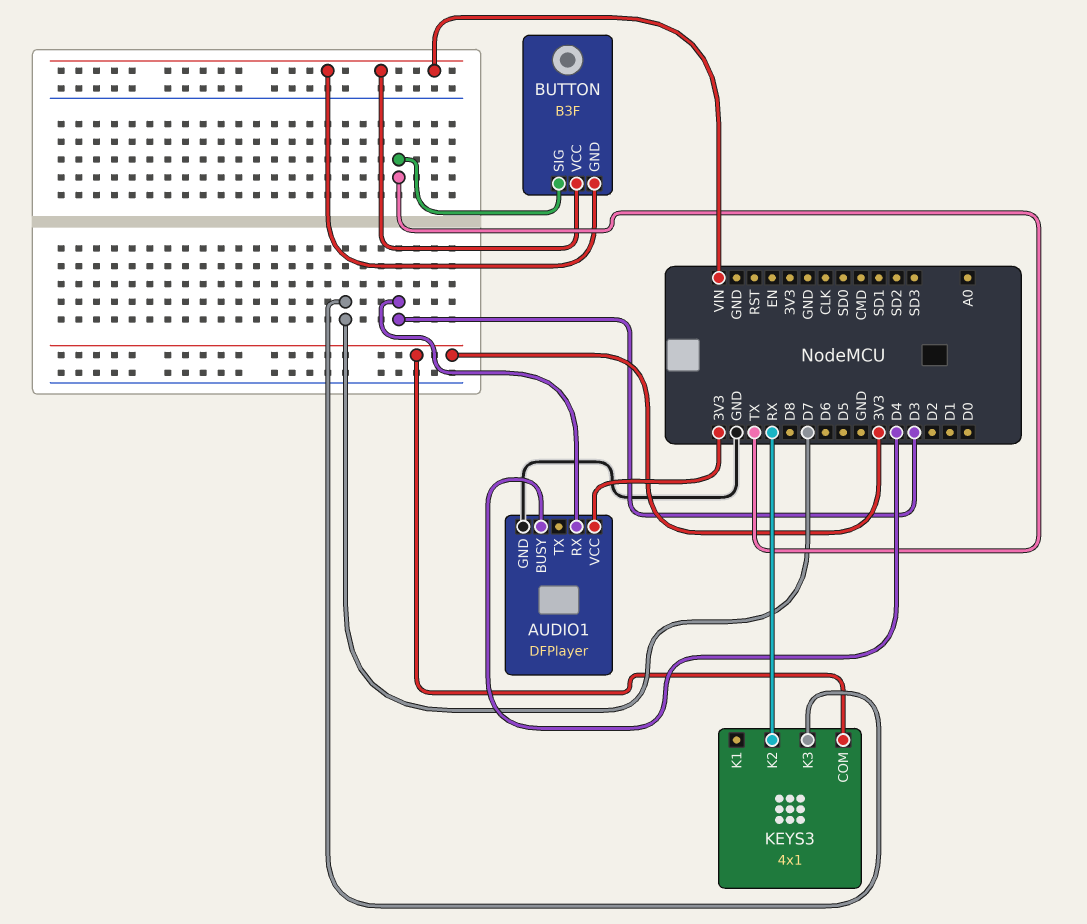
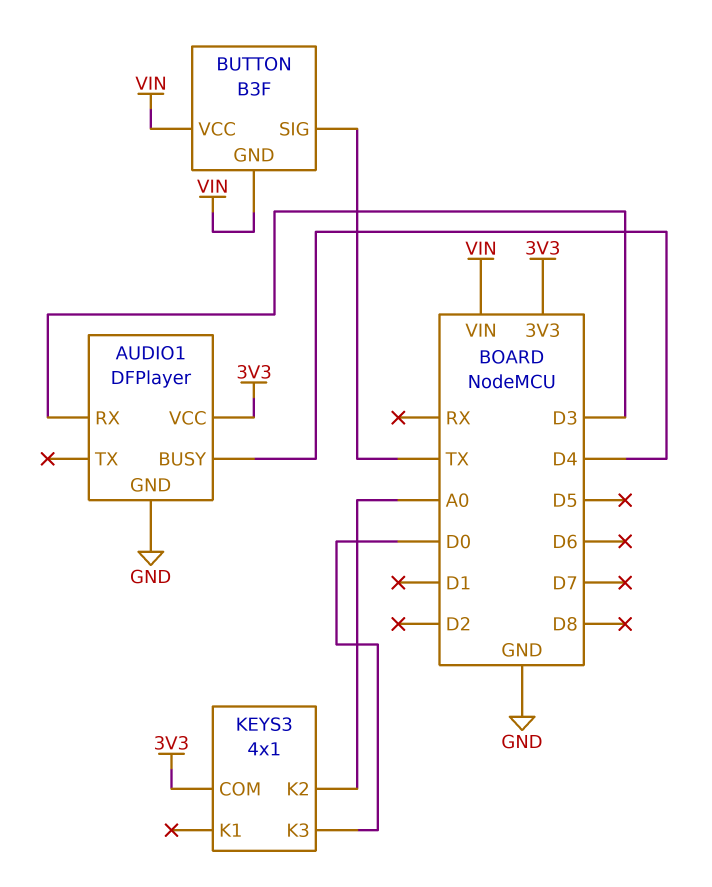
KEYS3 pin K2: RX -> A0
KEYS3 pin K3: D7 -> D0

